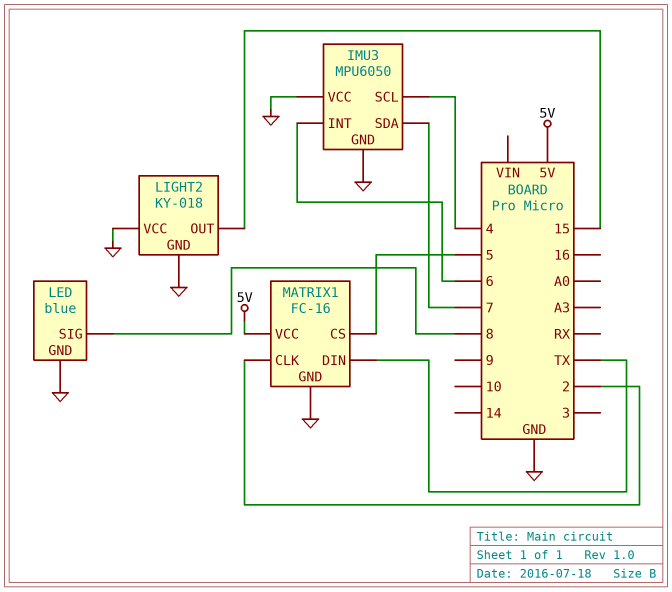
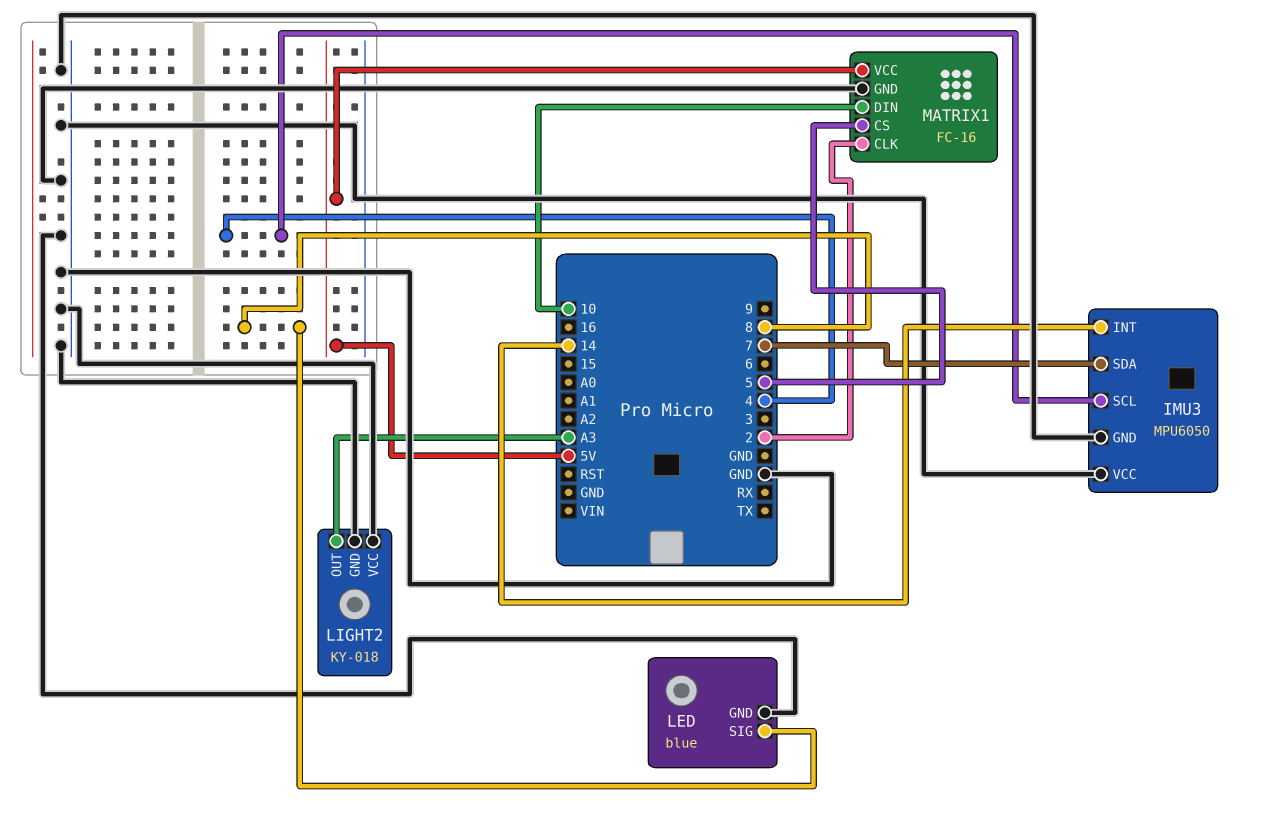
IMU3 pin INT: 6 -> 14
LIGHT2 pin OUT: 15 -> A3
MATRIX1 pin DIN: TX -> 10

